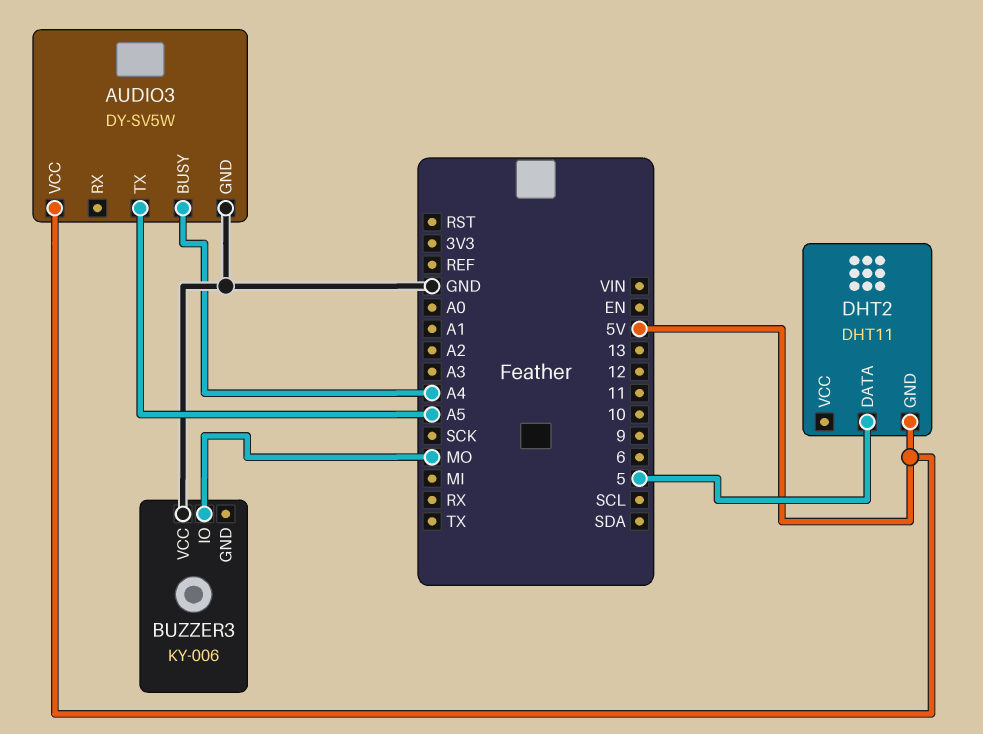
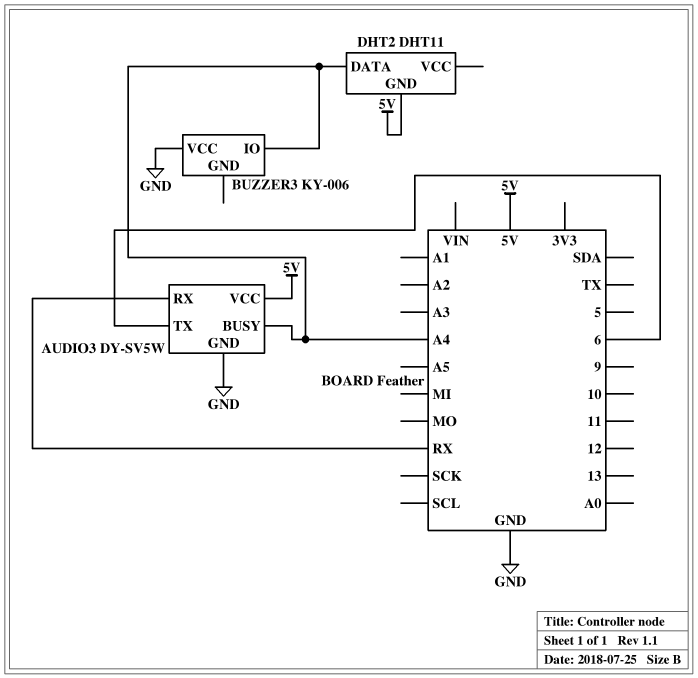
AUDIO3 pin RX: none -> RX
AUDIO3 pin TX: A5 -> 6
BUZZER3 pin IO: MO -> A4
DHT2 pin DATA: 5 -> A4

